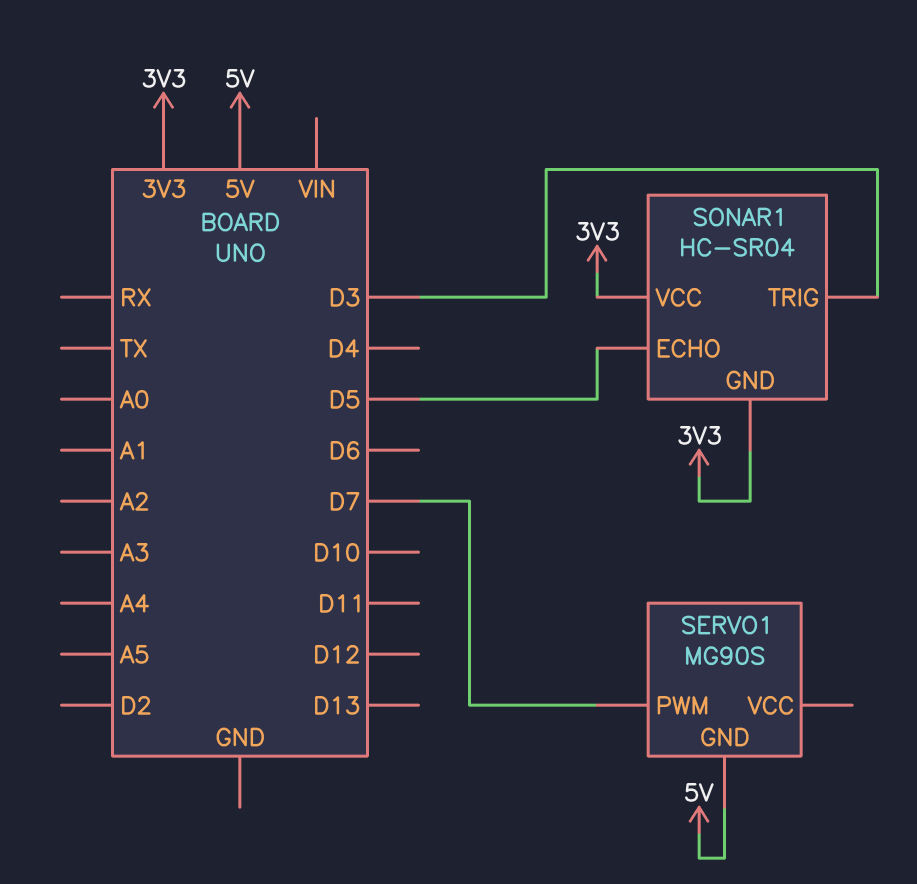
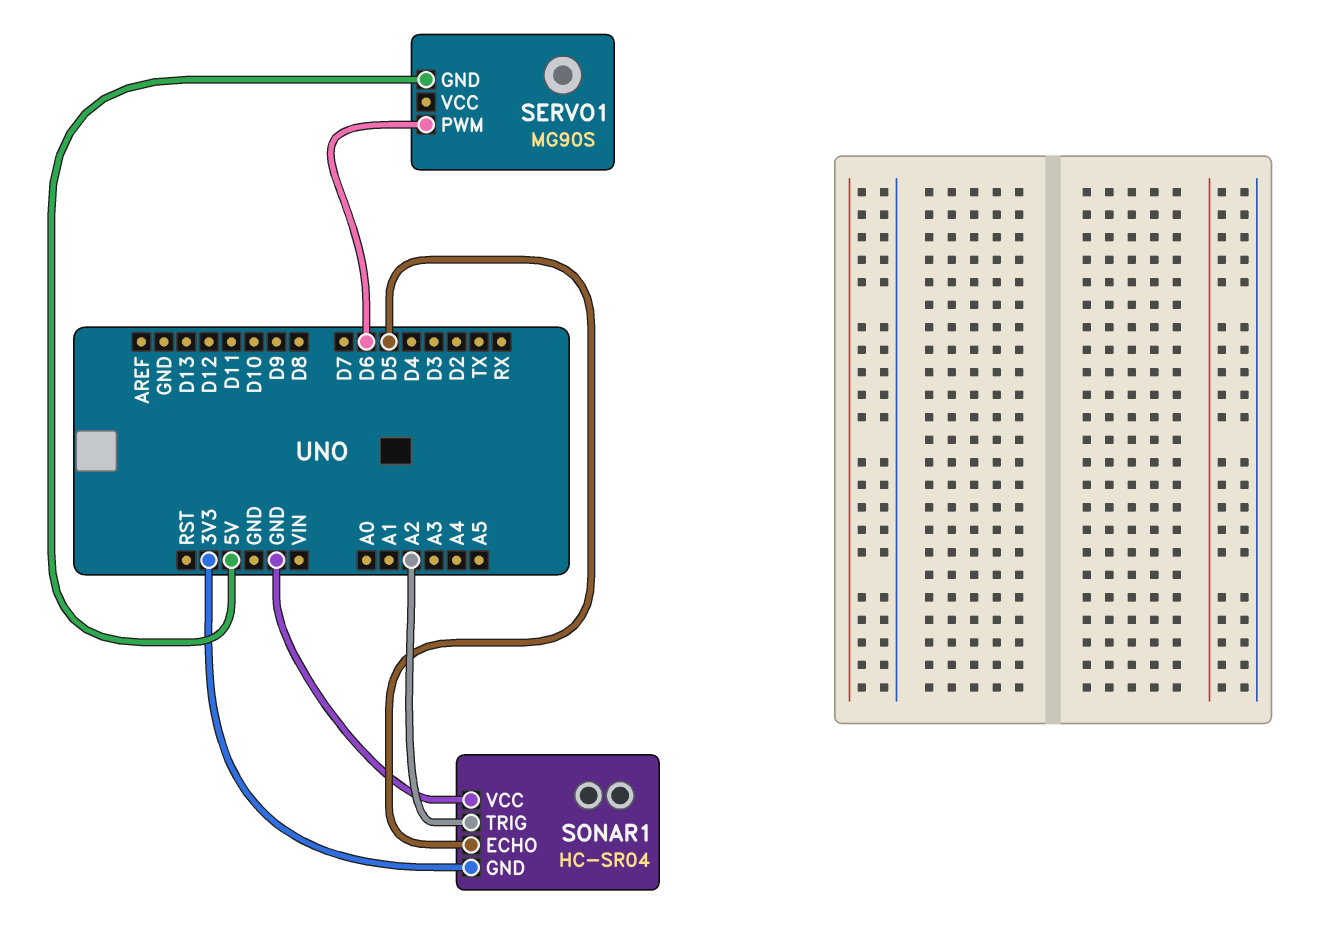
SERVO1 pin PWM: D7 -> D6
SONAR1 pin TRIG: D3 -> A2
SONAR1 pin VCC: 3V3 -> GND

